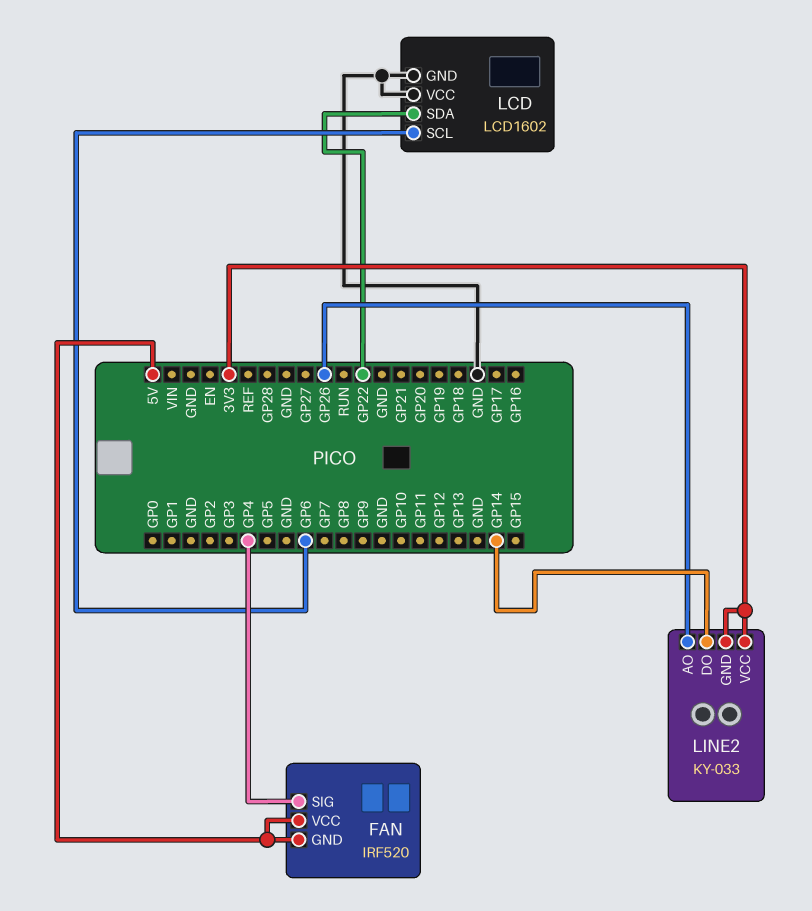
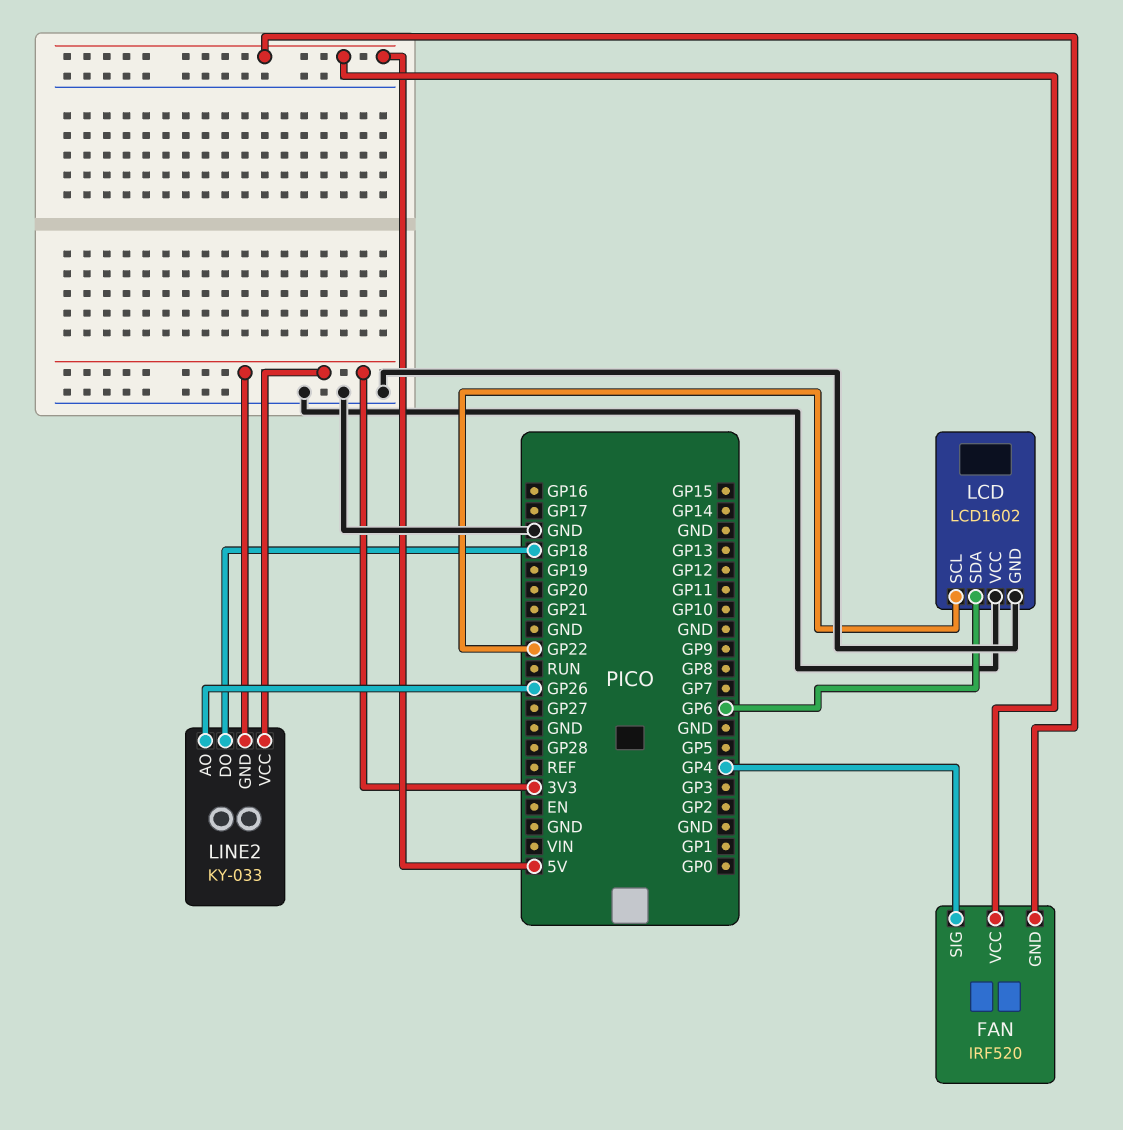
LCD pin SCL: GP6 -> GP22
LCD pin SDA: GP22 -> GP6
LINE2 pin DO: GP14 -> GP18

